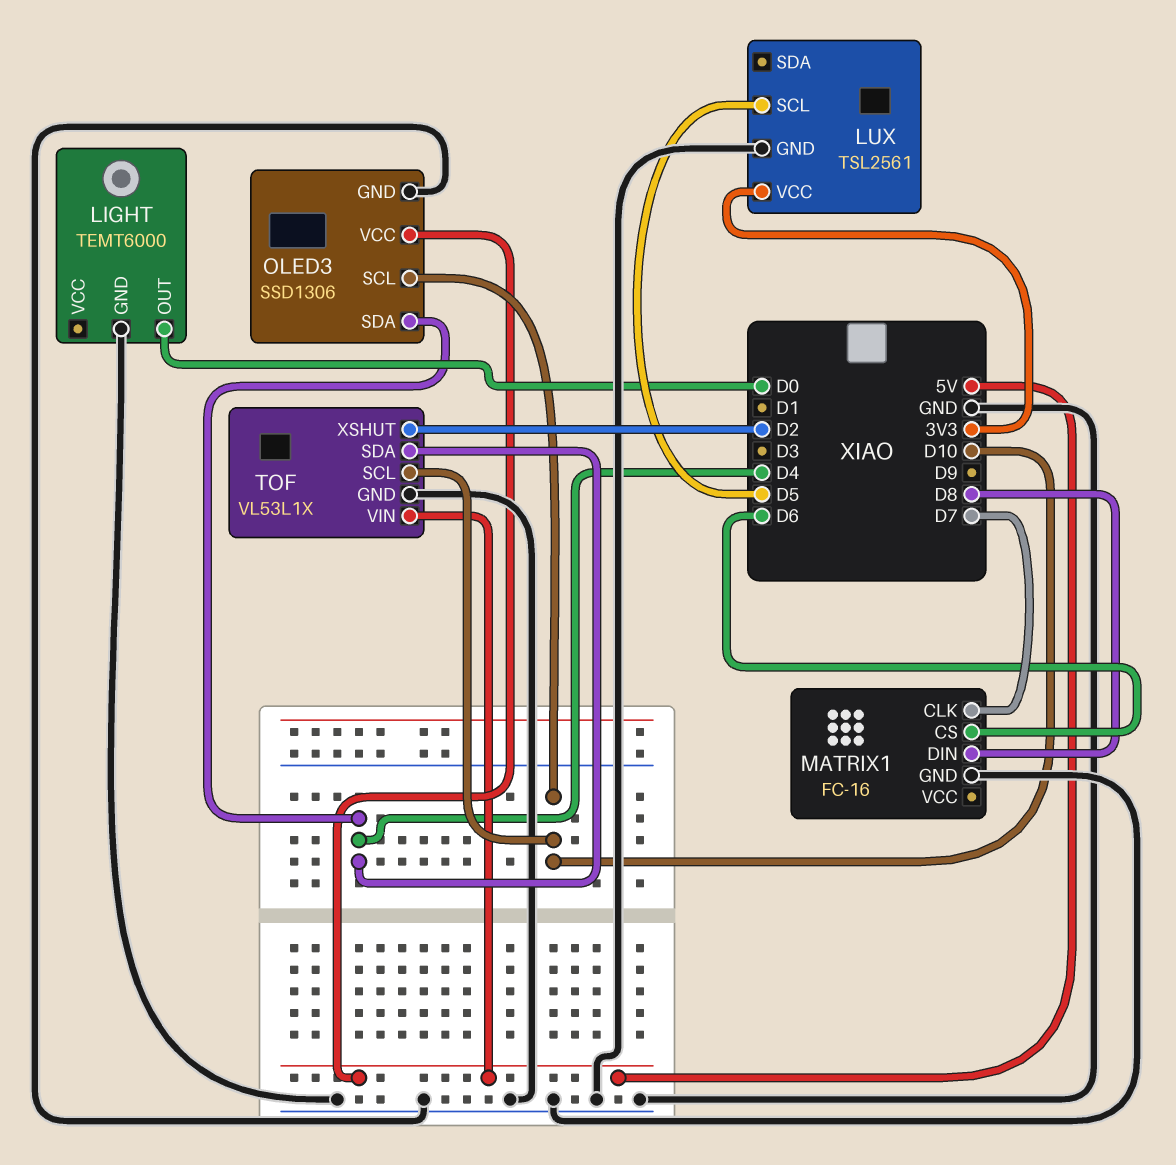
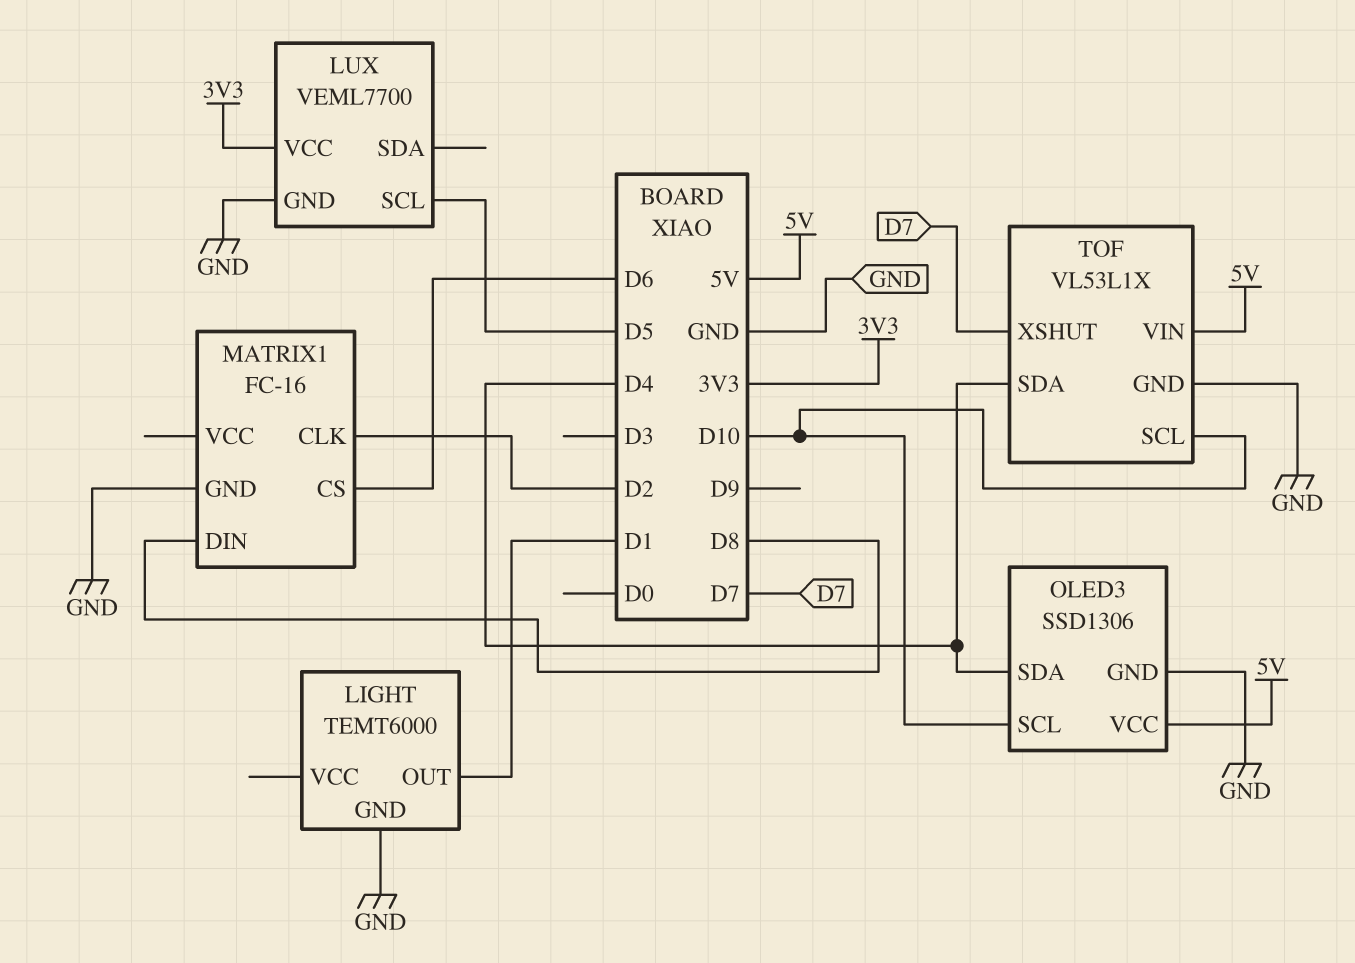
LIGHT pin OUT: D0 -> D1
LUX: TSL2561 -> VEML7700
MATRIX1 pin CLK: D7 -> D2
TOF pin XSHUT: D2 -> D7

